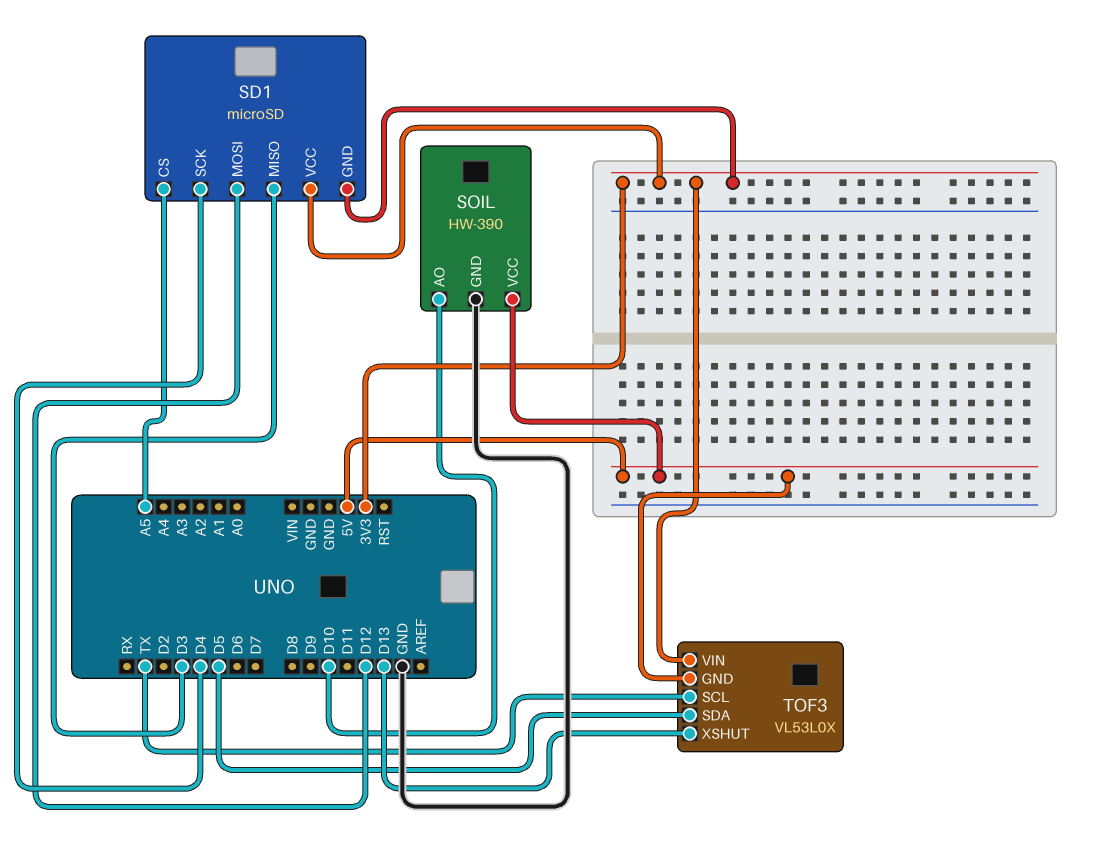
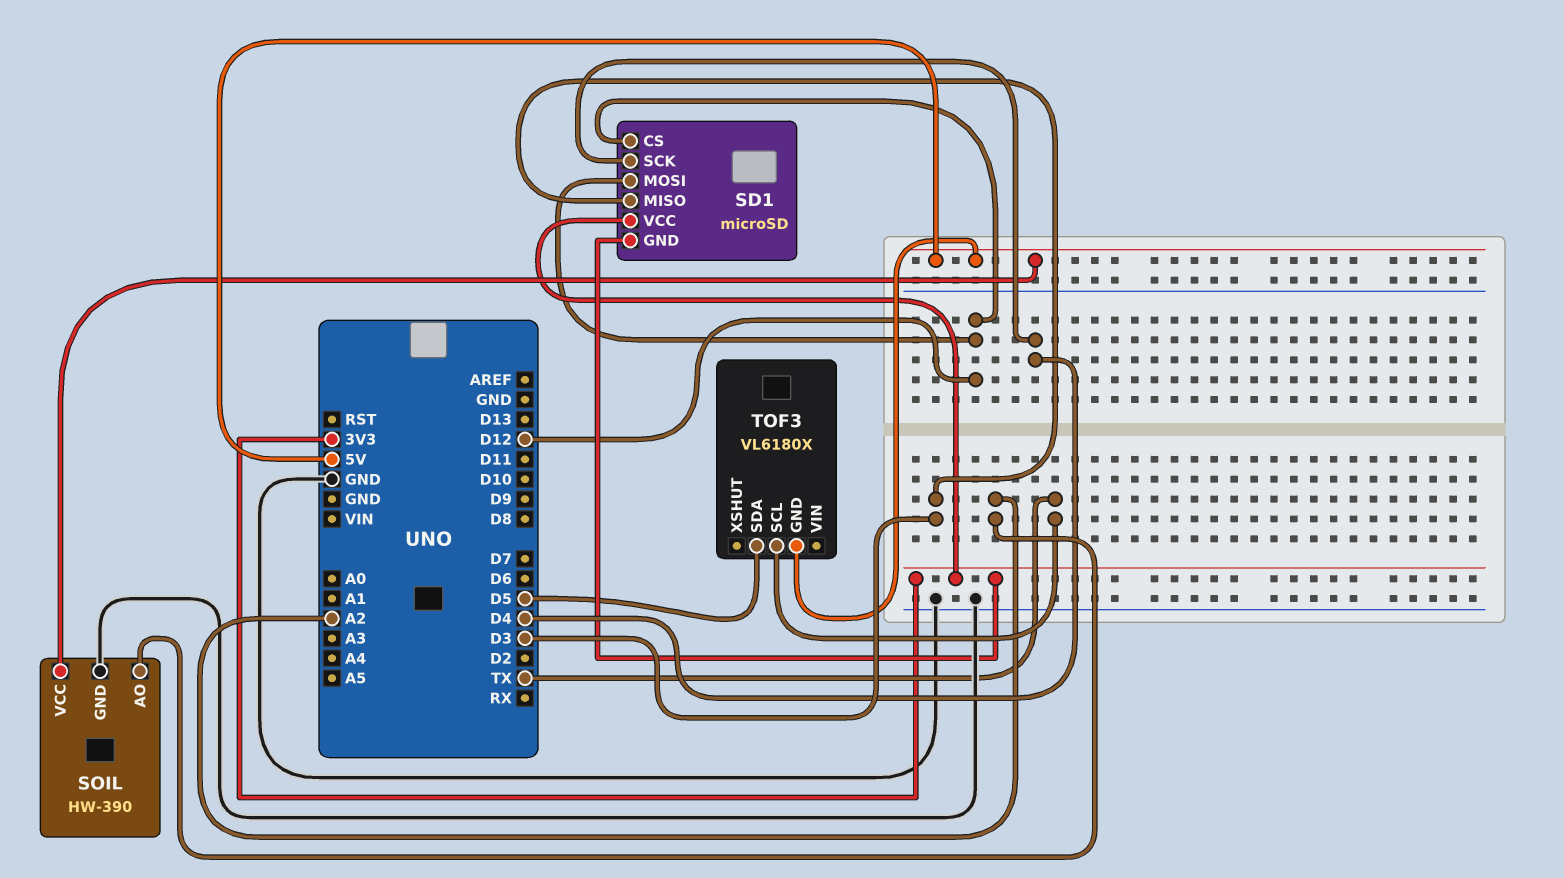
SD1 pin CS: A5 -> D12
SOIL pin AO: D10 -> A2
TOF3: VL53L0X -> VL6180X
TOF3 pin VIN: 3V3 -> none
TOF3 pin XSHUT: D13 -> none

